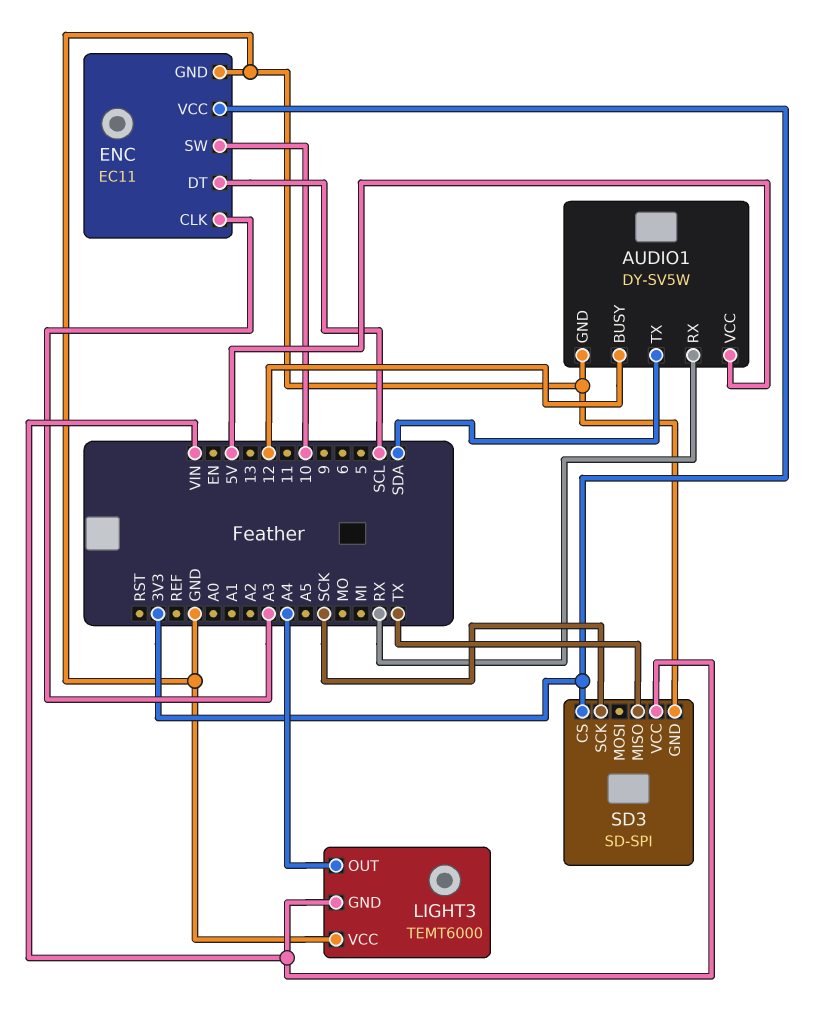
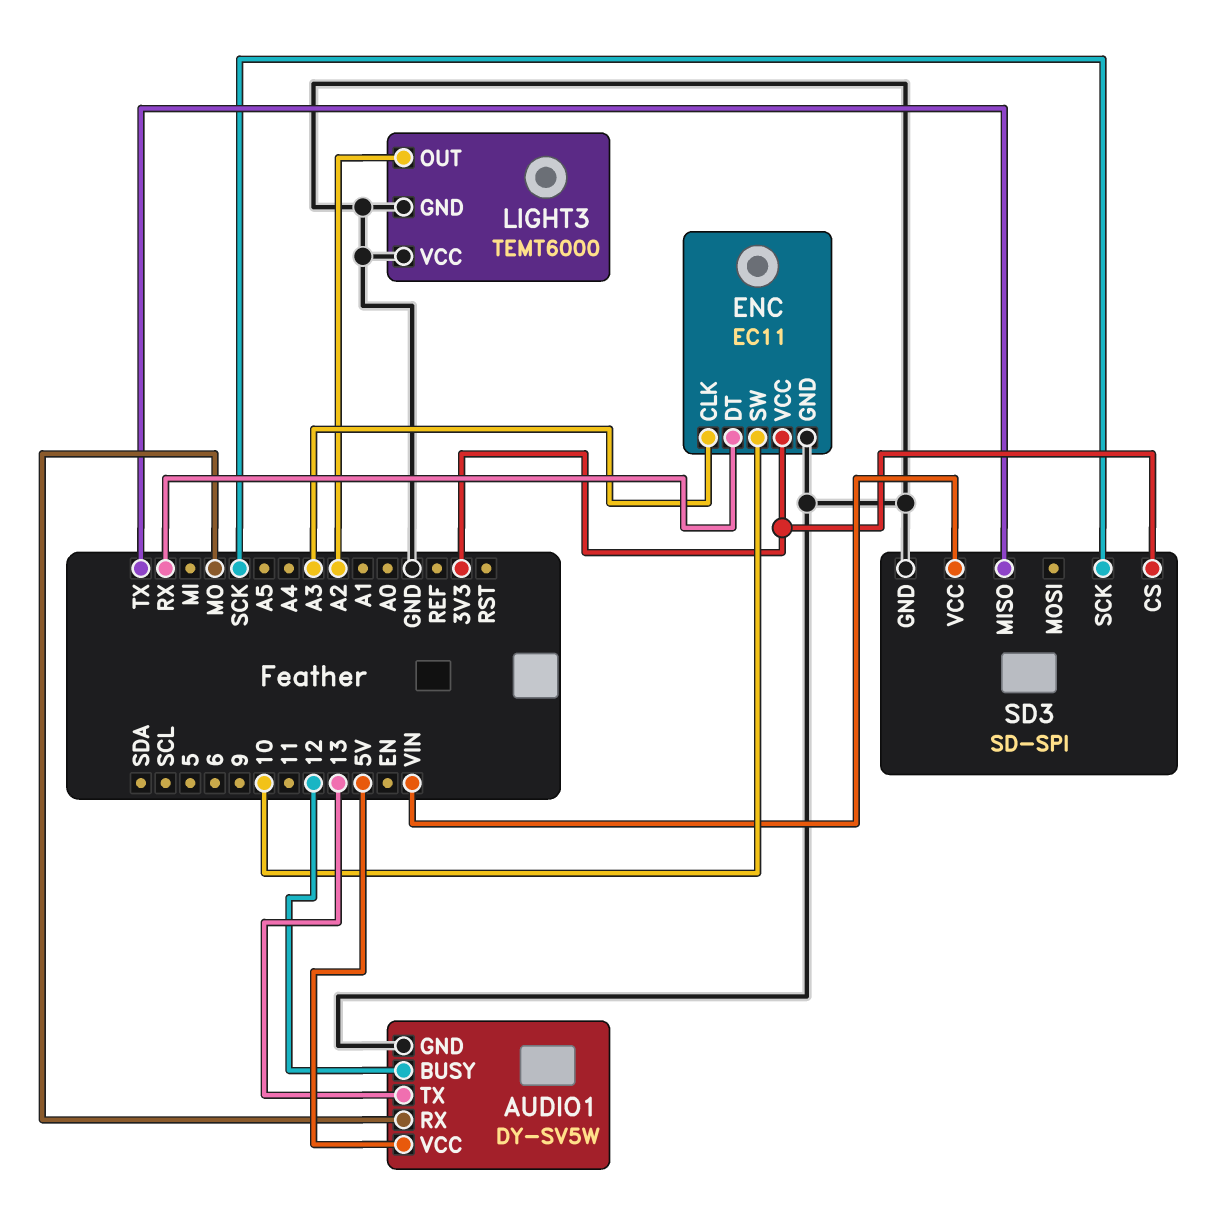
AUDIO1 pin RX: RX -> MO
AUDIO1 pin TX: SDA -> 13
ENC pin DT: SCL -> RX
LIGHT3 pin GND: VIN -> GND
LIGHT3 pin OUT: A4 -> A2

